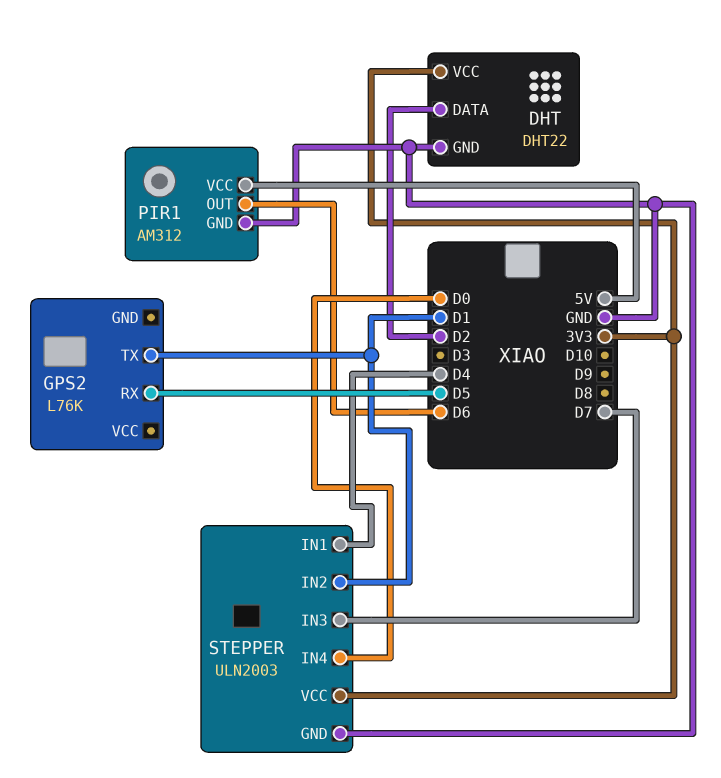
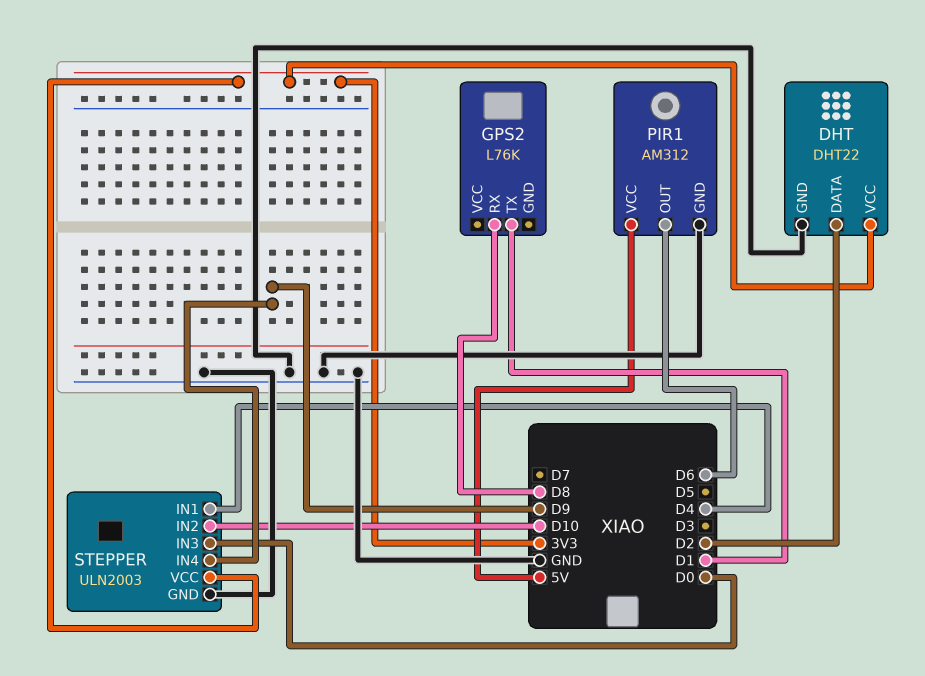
GPS2 pin RX: D5 -> D8
STEPPER pin IN2: D1 -> D10
STEPPER pin IN3: D7 -> D0
STEPPER pin IN4: D0 -> D9

